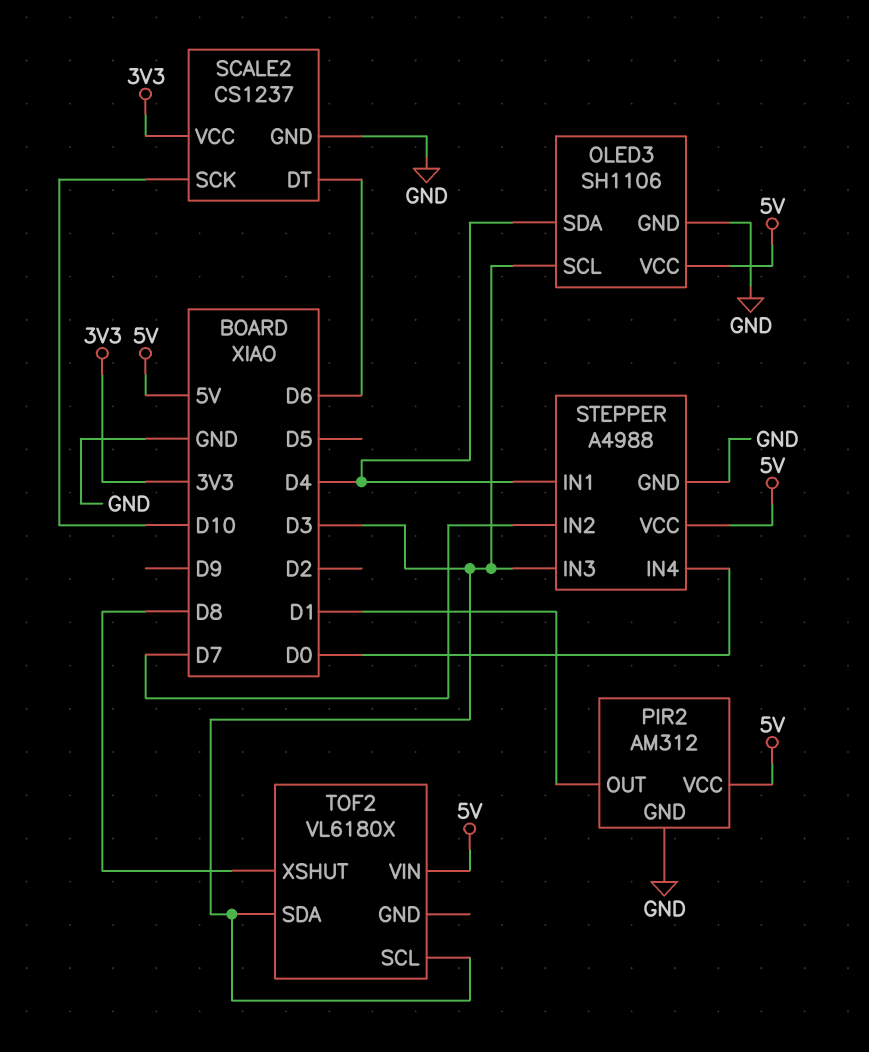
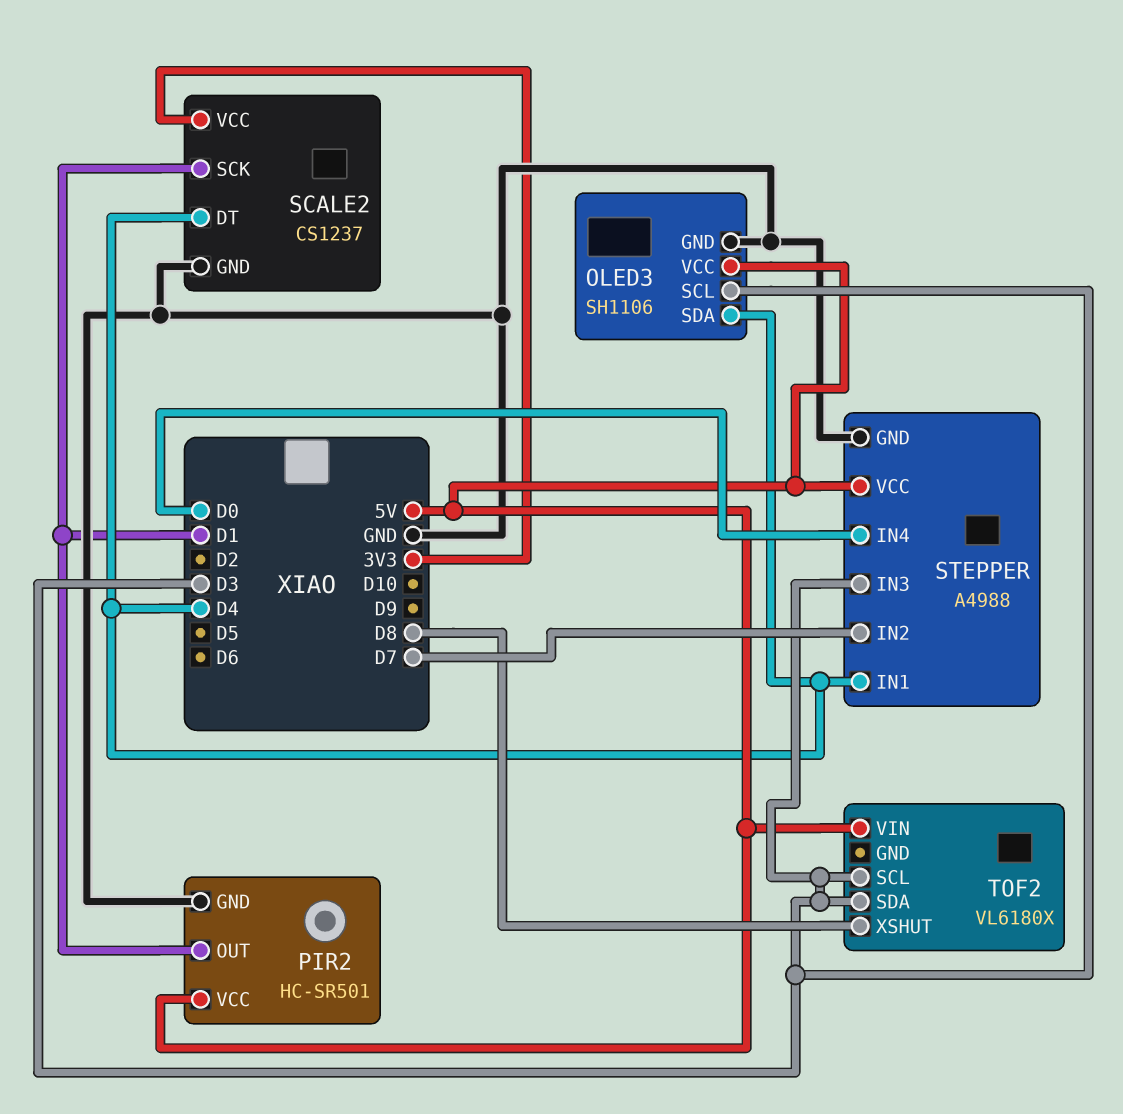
PIR2: AM312 -> HC-SR501
SCALE2 pin DT: D6 -> D4
SCALE2 pin SCK: D10 -> D1

